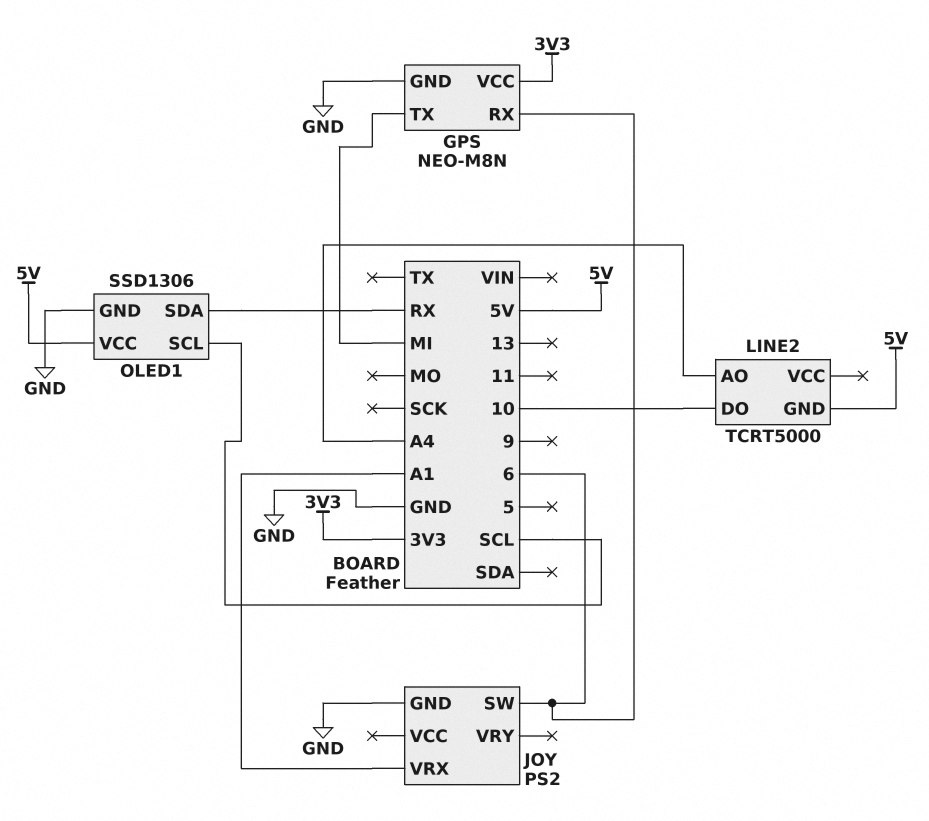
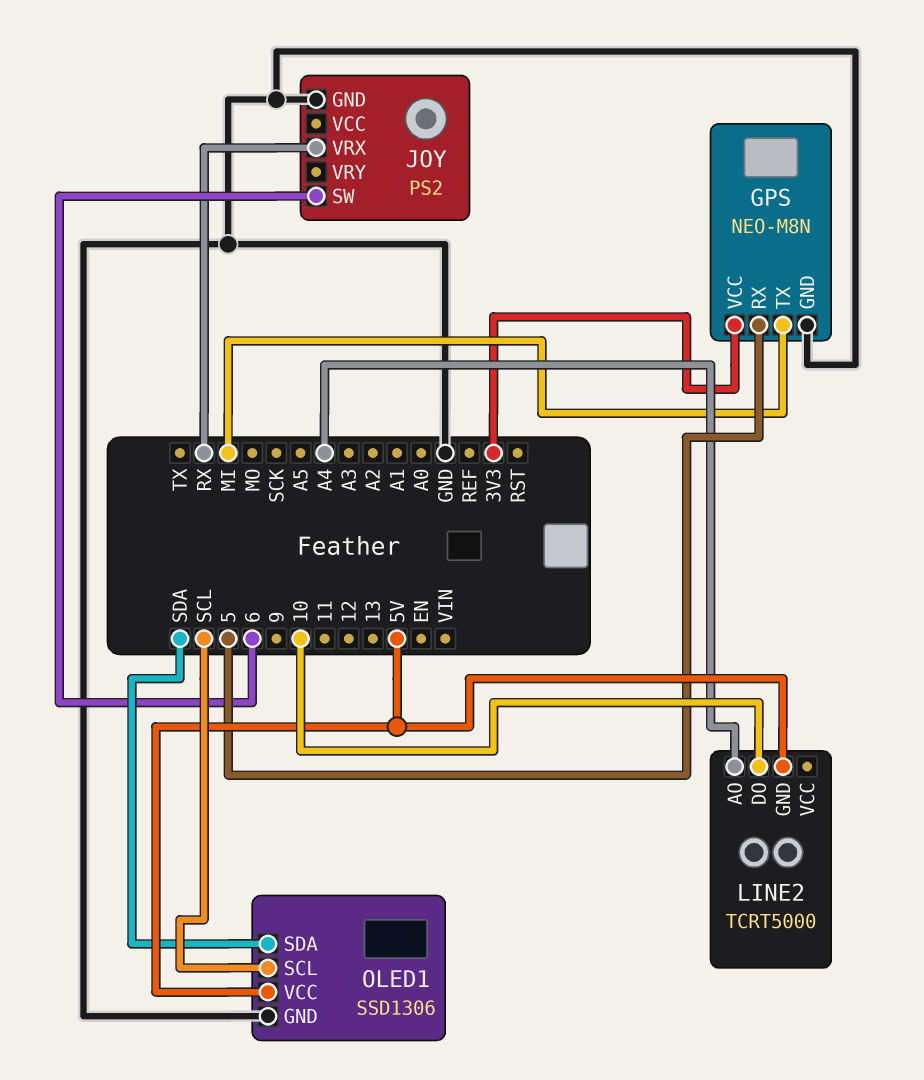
GPS pin RX: 6 -> 5
JOY pin VRX: A1 -> RX
OLED1 pin SDA: RX -> SDA

